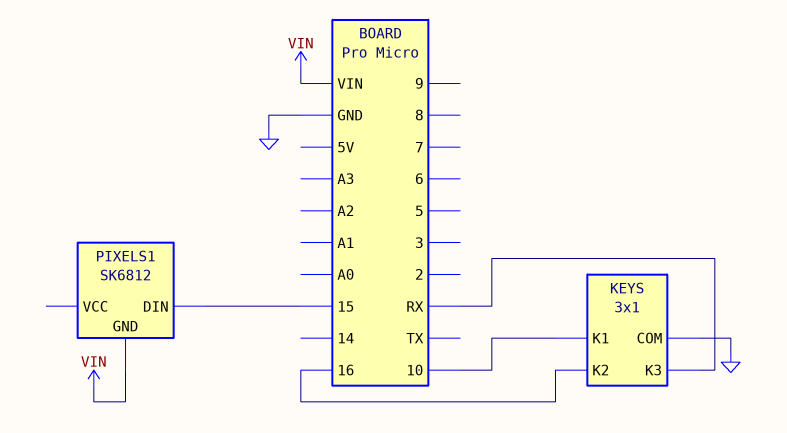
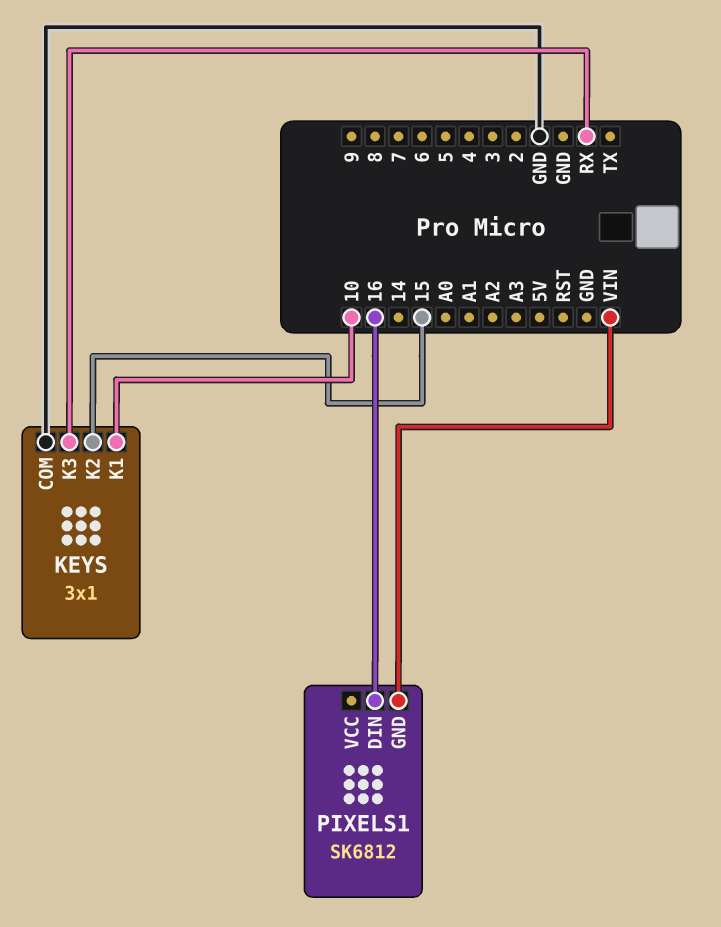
KEYS pin K2: 16 -> 15
PIXELS1 pin DIN: 15 -> 16

